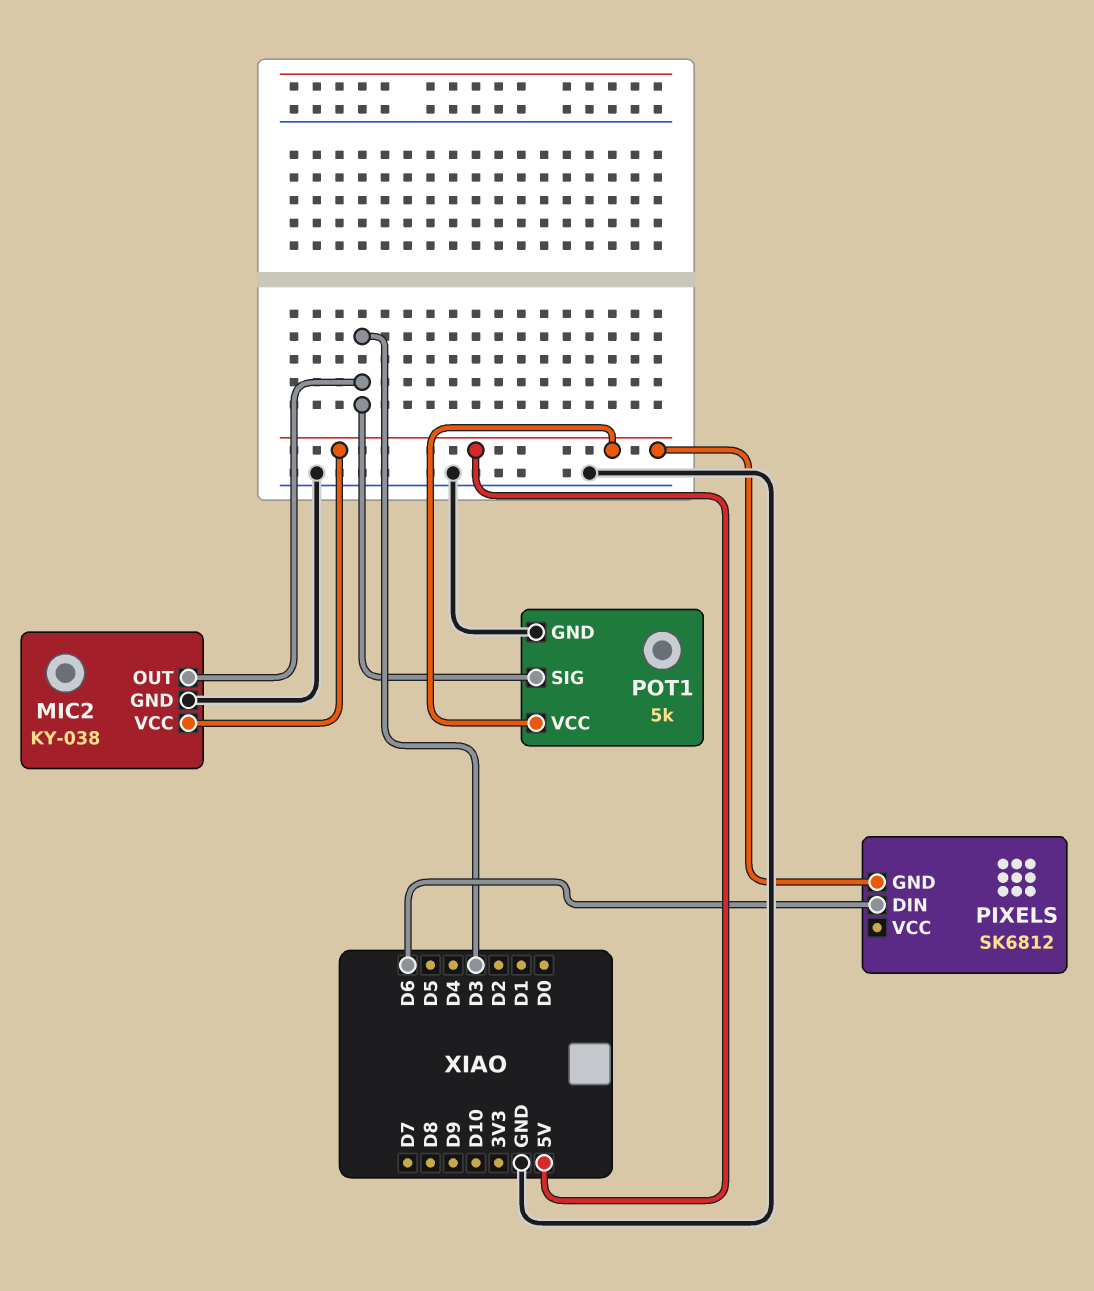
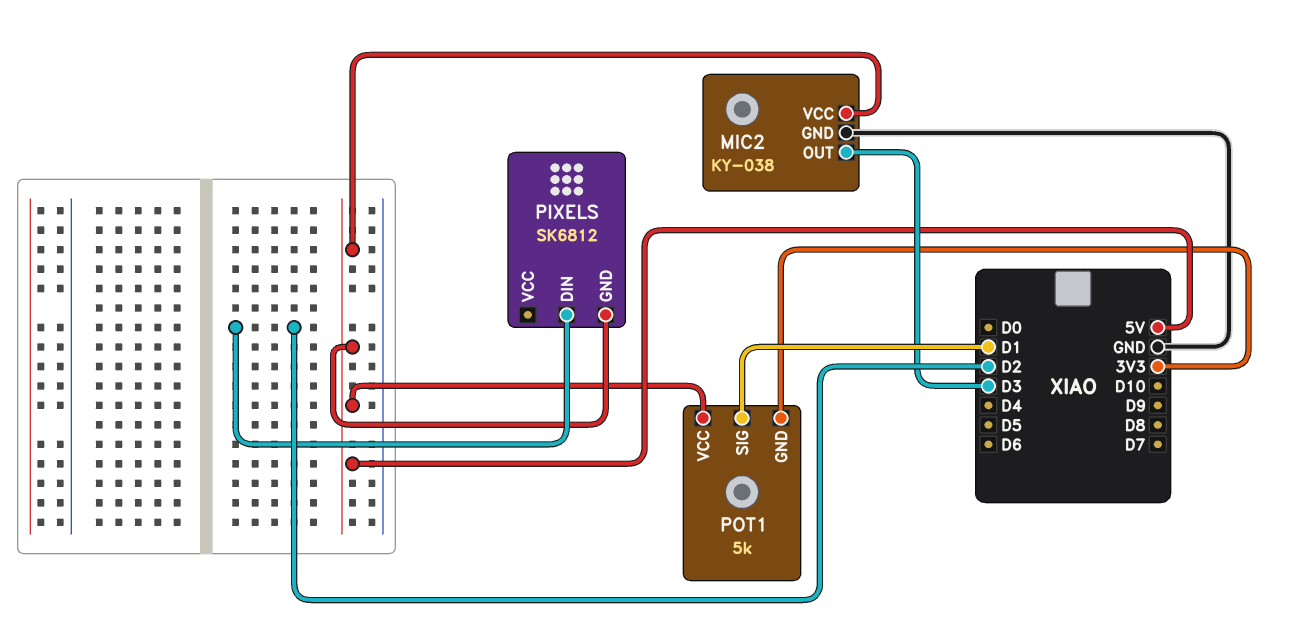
PIXELS pin DIN: D6 -> D2
POT1 pin GND: GND -> 3V3
POT1 pin SIG: D3 -> D1

